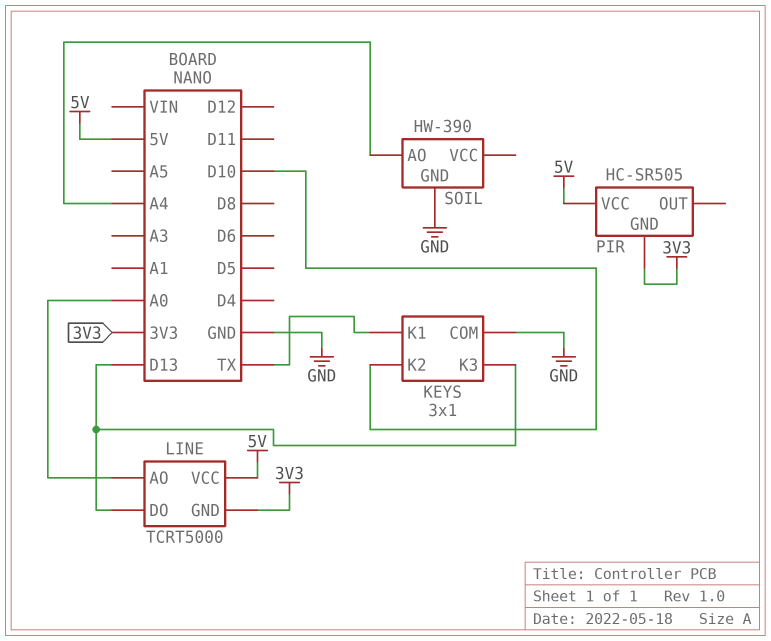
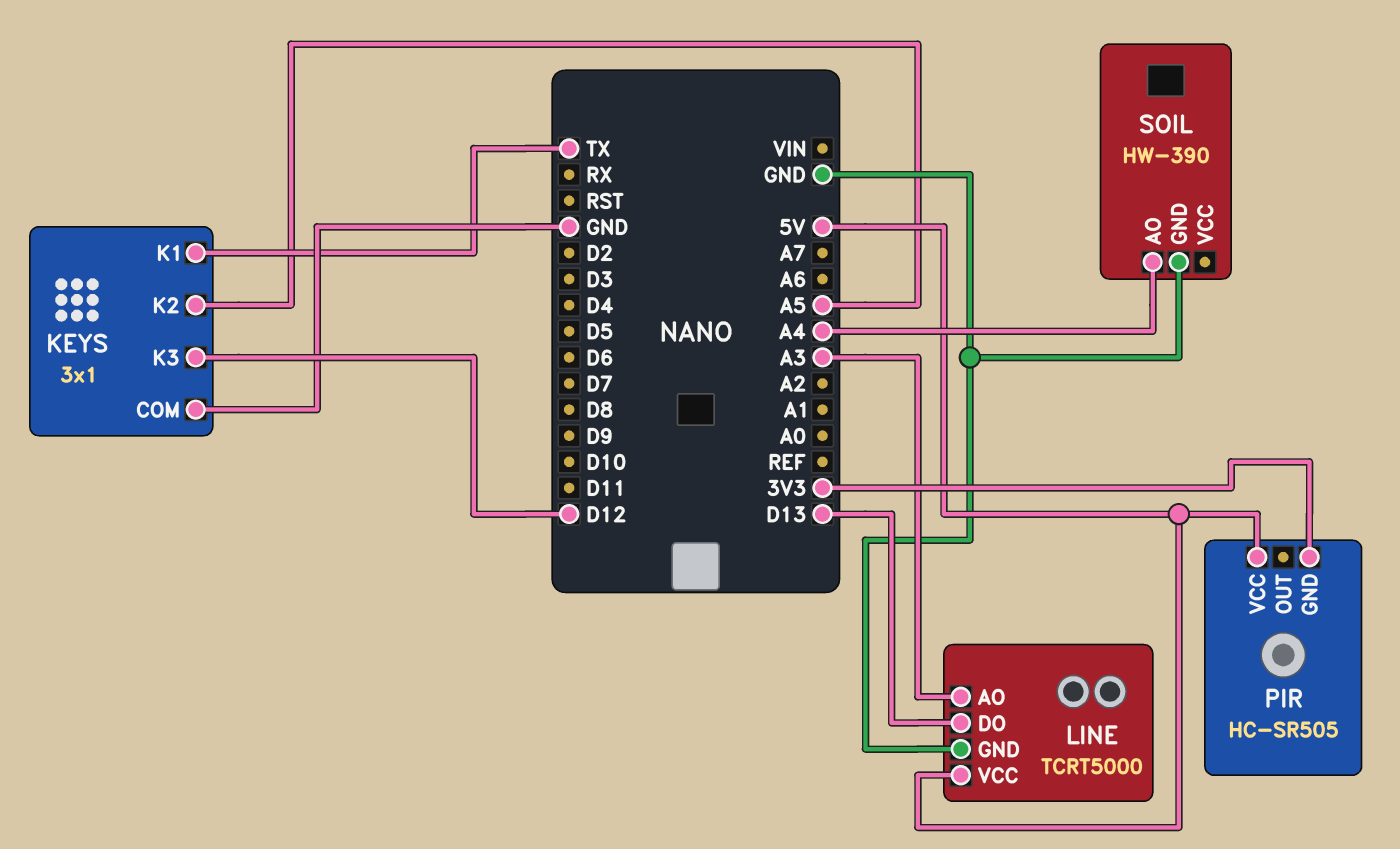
KEYS pin K2: D10 -> A5
KEYS pin K3: D13 -> D12
LINE pin AO: A0 -> A3
LINE pin GND: 3V3 -> GND

